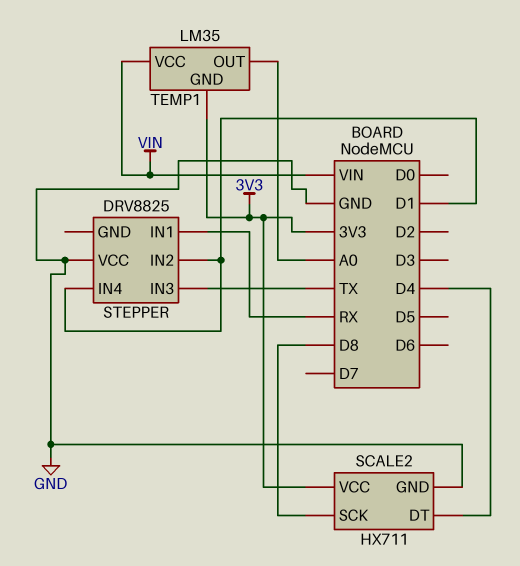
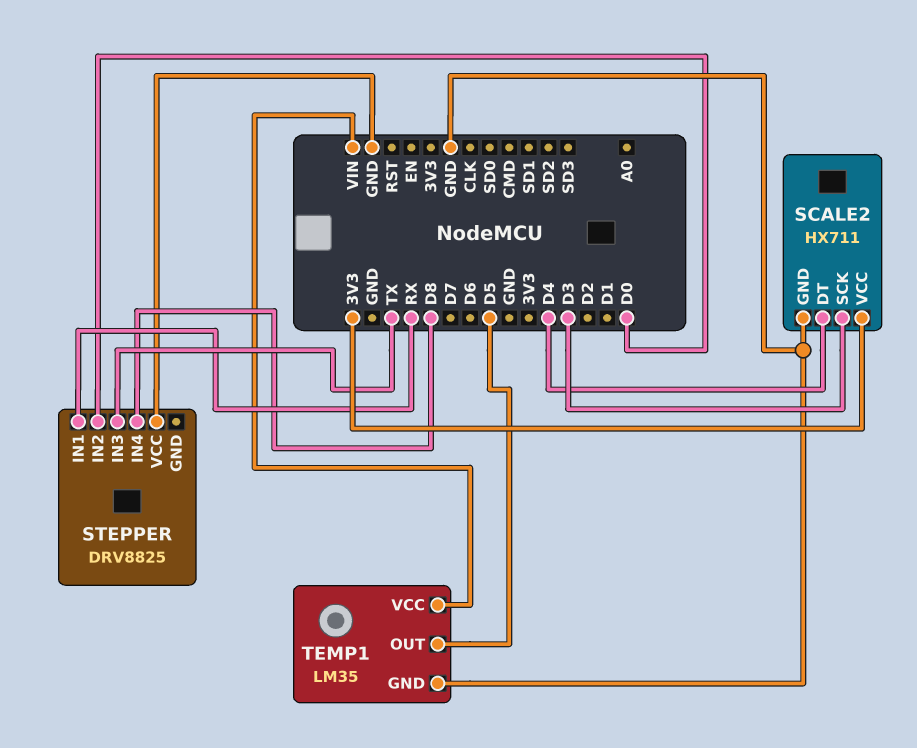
SCALE2 pin SCK: D8 -> D3
STEPPER pin IN2: D1 -> D0
STEPPER pin IN4: D1 -> D8
TEMP1 pin GND: 3V3 -> GND
TEMP1 pin OUT: A0 -> D5

